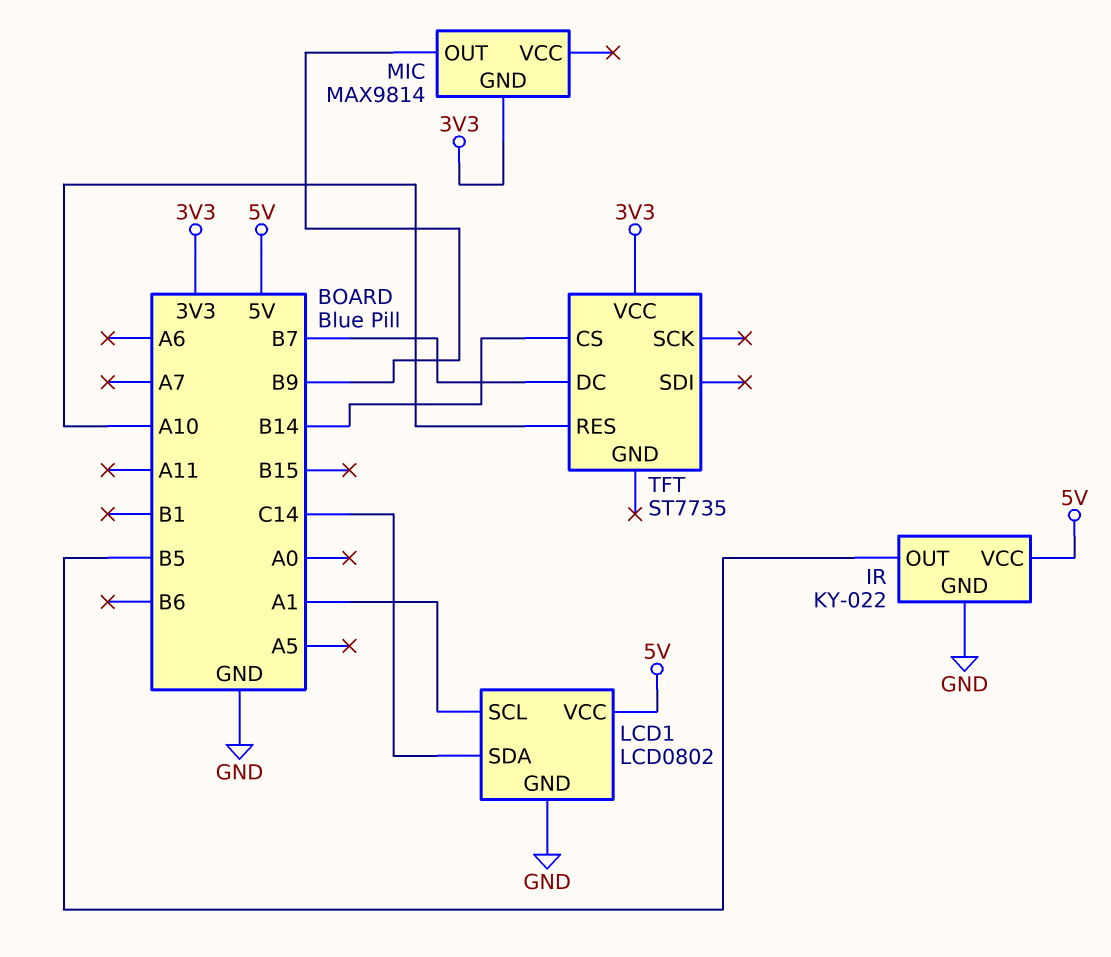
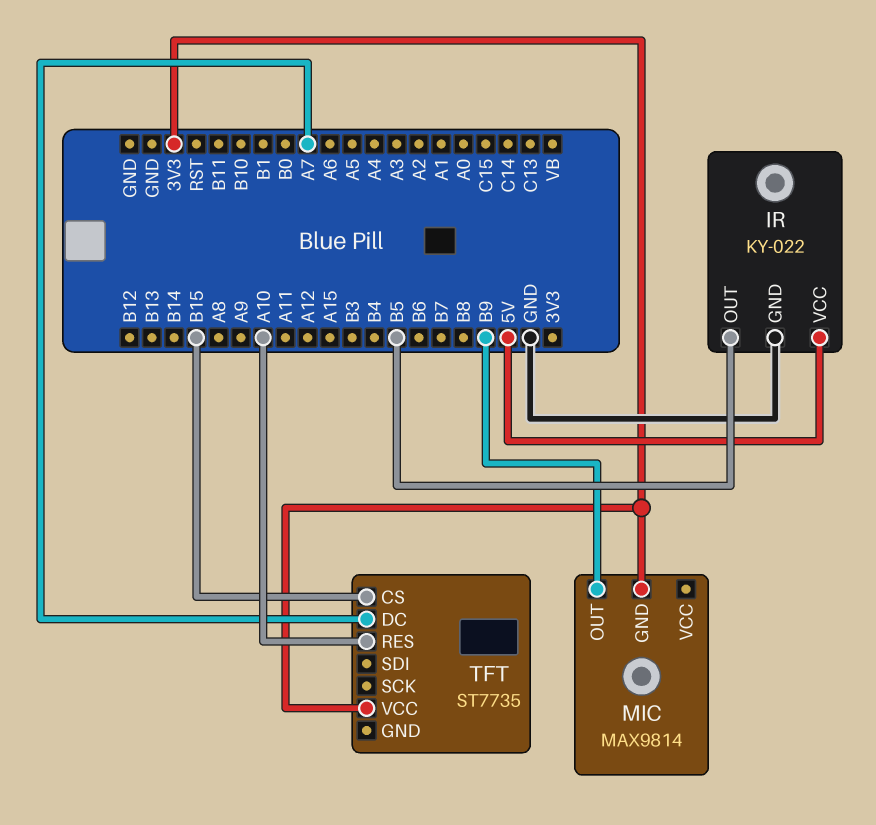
LCD1: LCD0802 -> none
LCD1 pin GND: GND -> none
LCD1 pin SCL: A1 -> none
LCD1 pin SDA: C14 -> none
LCD1 pin VCC: 5V -> none
TFT pin CS: B14 -> B15
TFT pin DC: B7 -> A7

